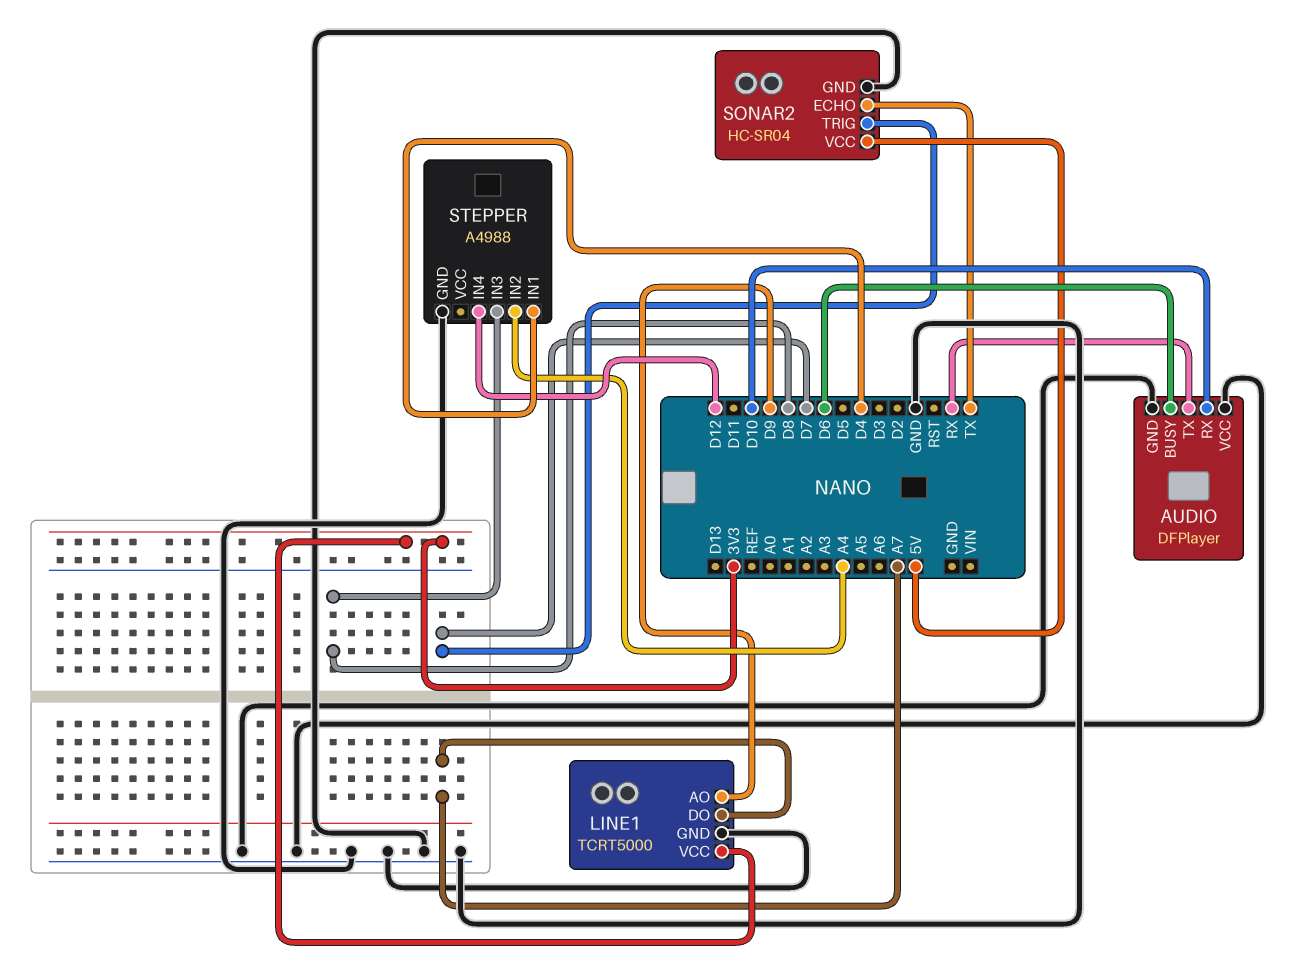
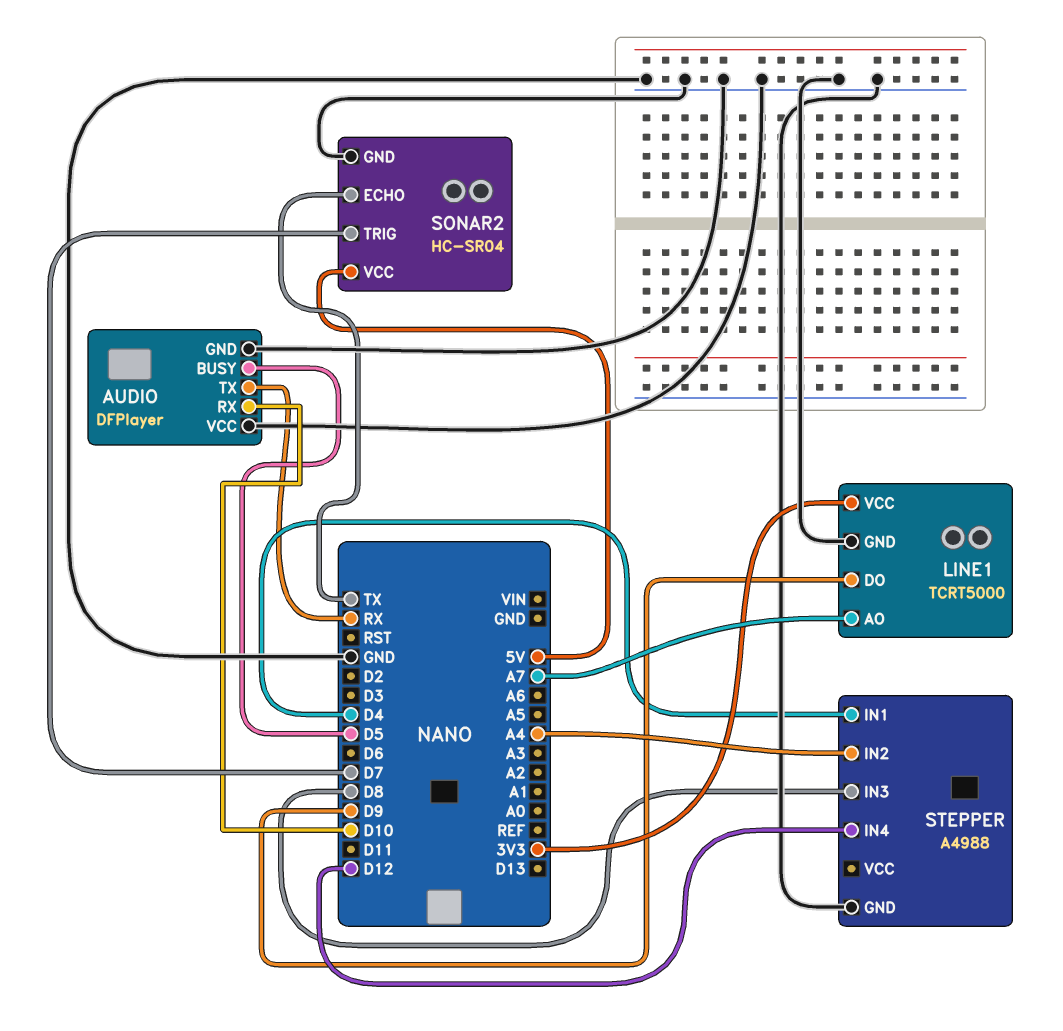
AUDIO pin BUSY: D6 -> D5
LINE1 pin AO: D9 -> A7
LINE1 pin DO: A7 -> D9

